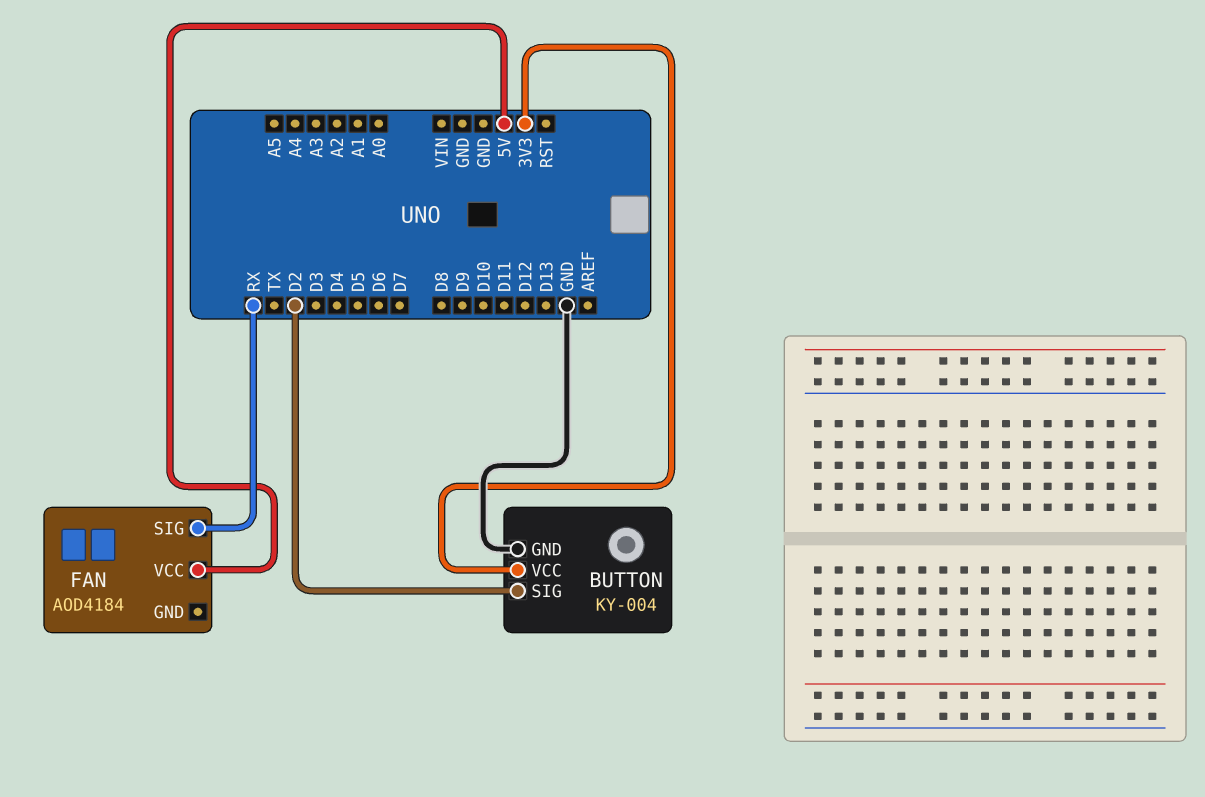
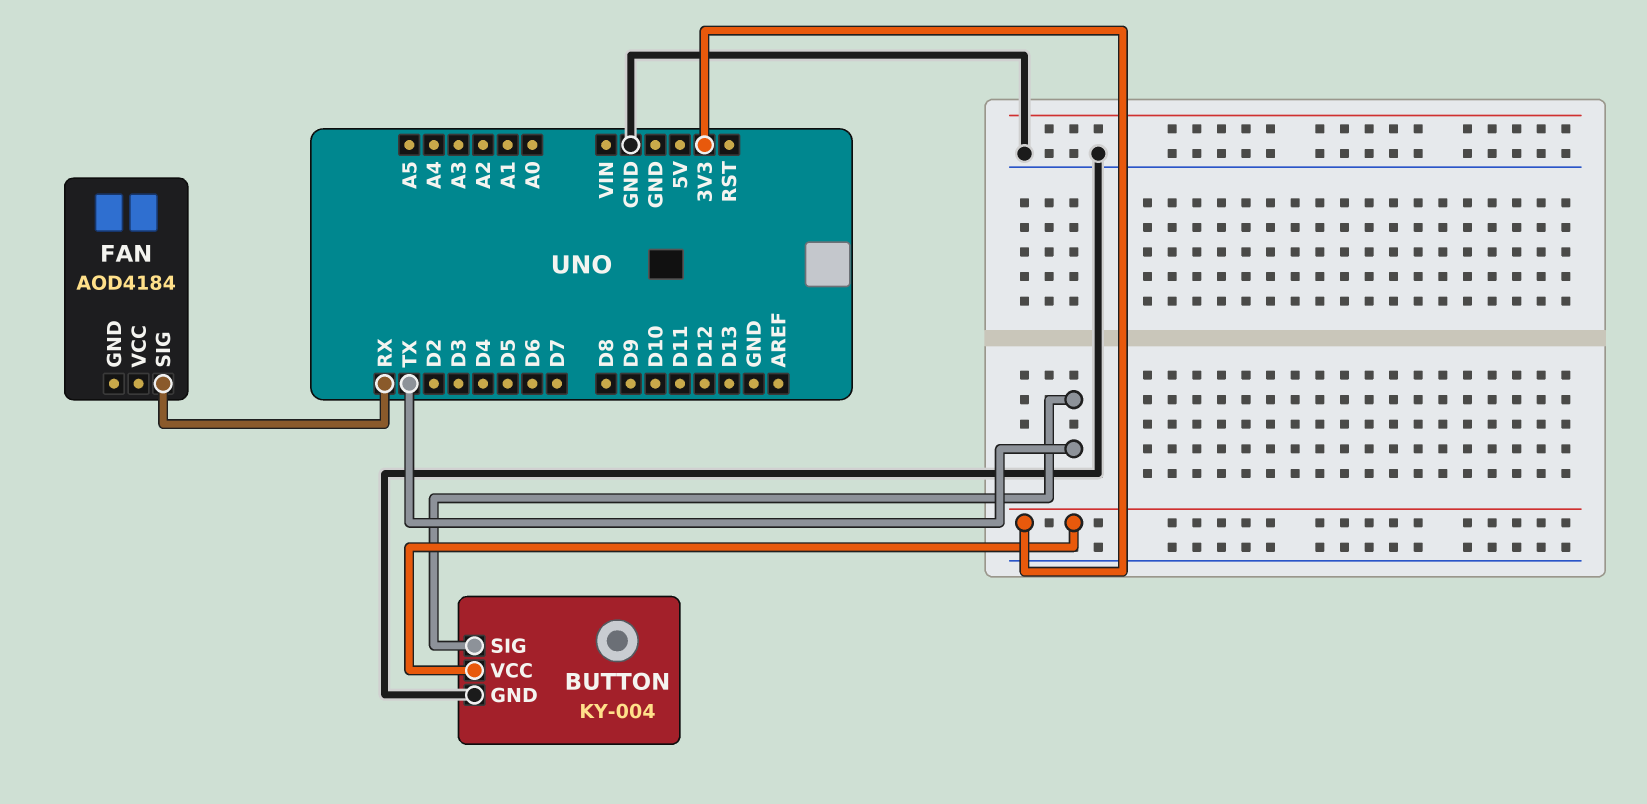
BUTTON pin SIG: D2 -> TX
FAN pin VCC: 5V -> none

